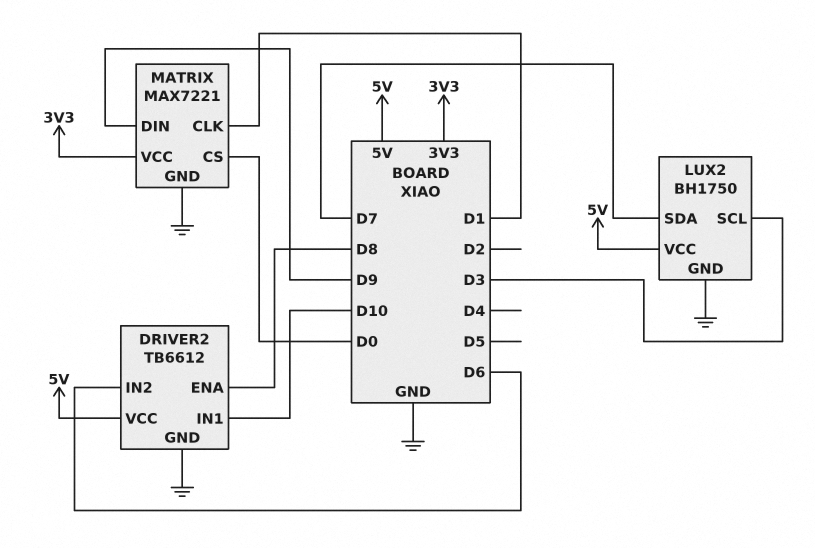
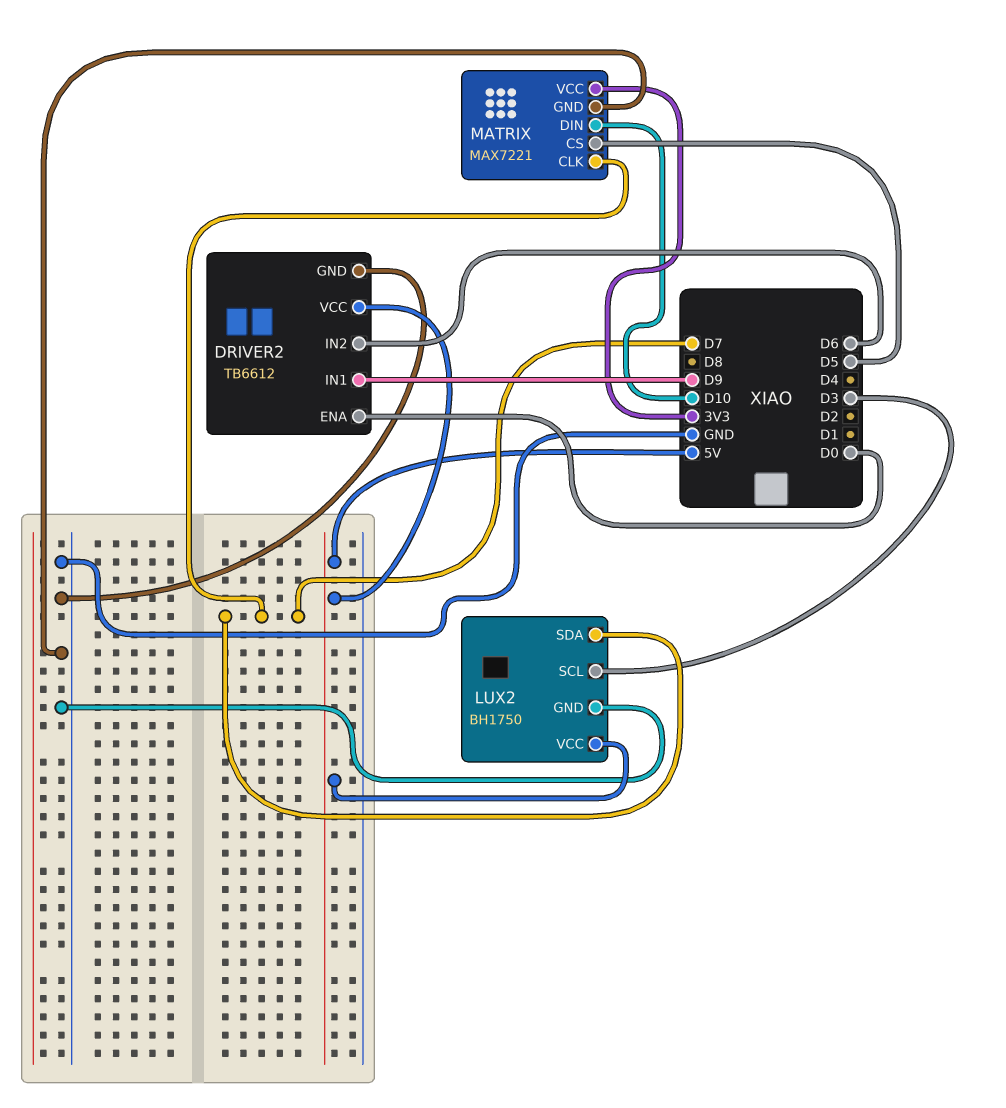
DRIVER2 pin ENA: D8 -> D0
DRIVER2 pin IN1: D10 -> D9
MATRIX pin CLK: D1 -> D7
MATRIX pin CS: D0 -> D5
MATRIX pin DIN: D9 -> D10

